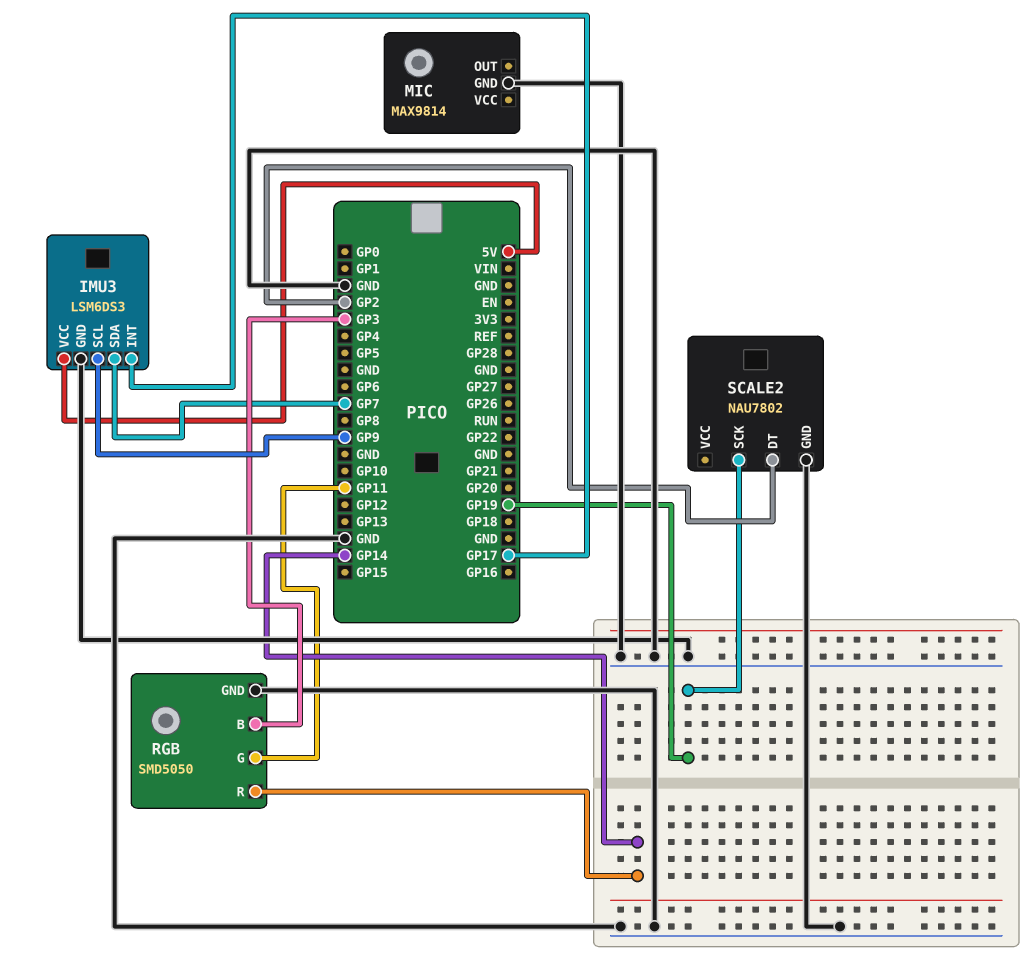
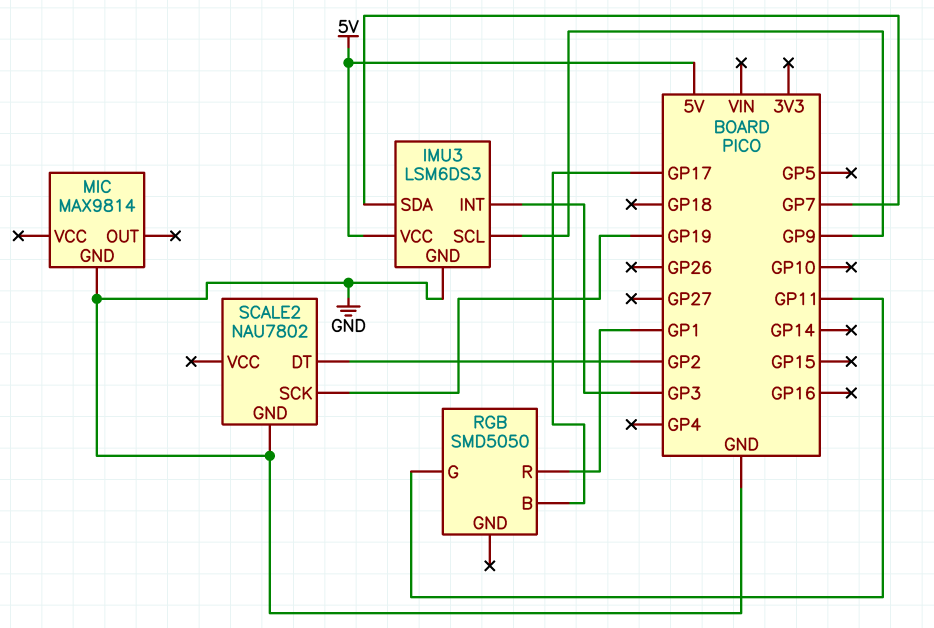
IMU3 pin INT: GP17 -> GP3
RGB pin B: GP3 -> GP17
RGB pin GND: GND -> none
RGB pin R: GP14 -> GP1

